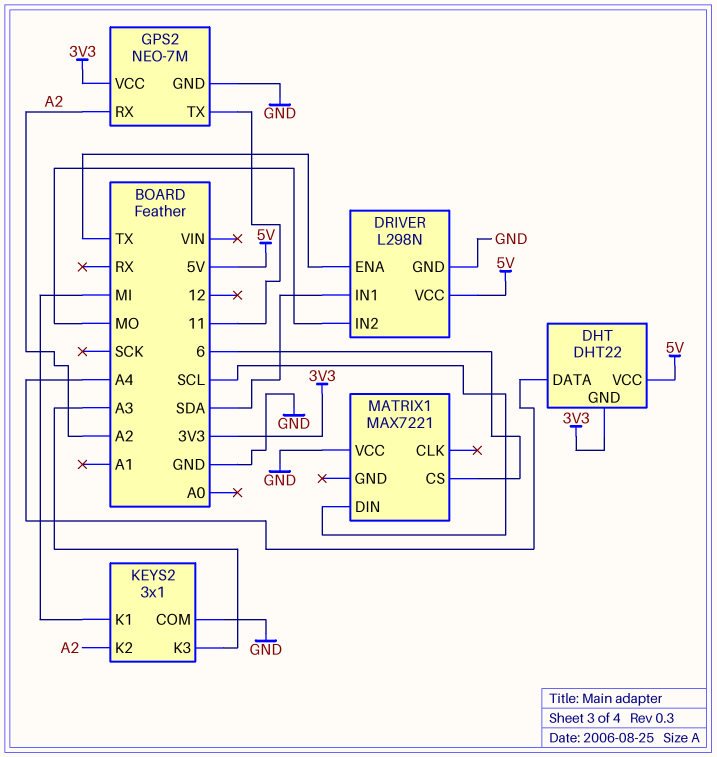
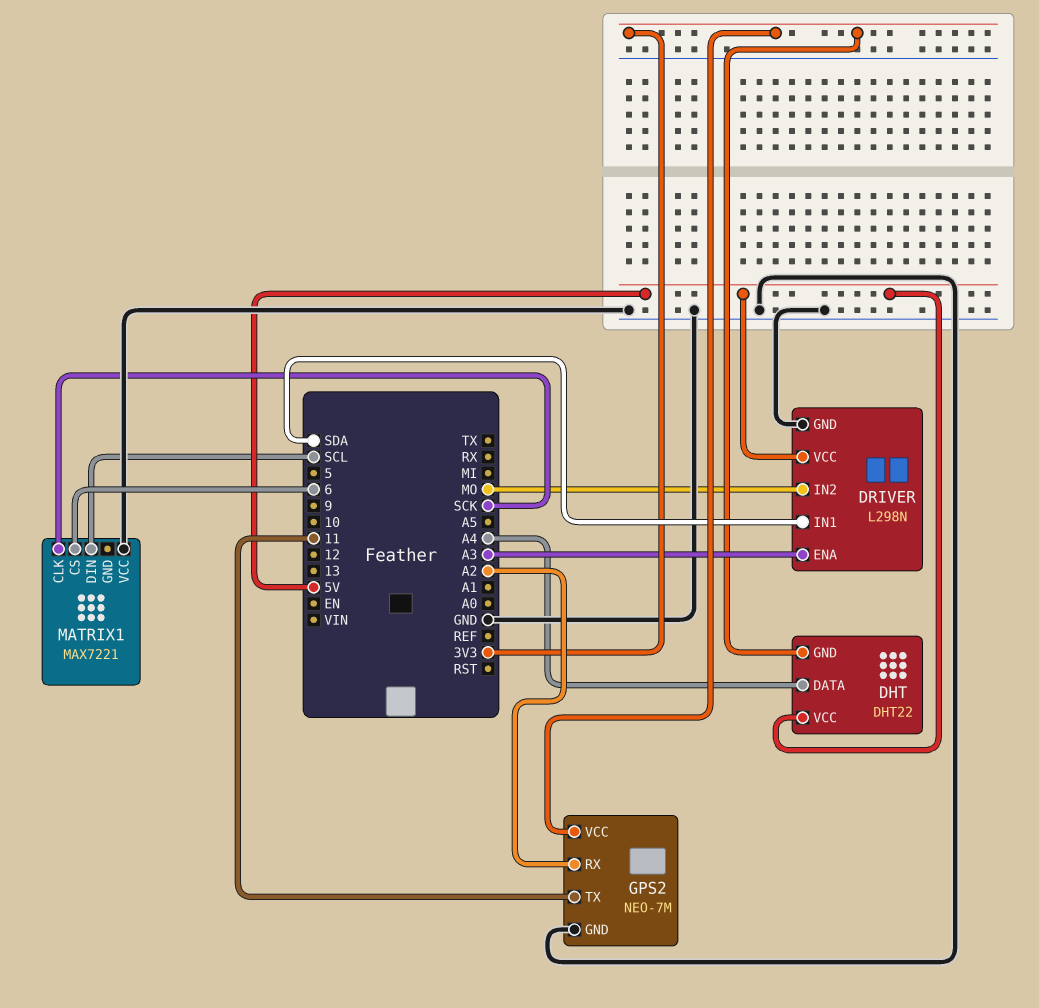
DRIVER pin ENA: TX -> A3
KEYS2: 3x1 -> none
KEYS2 pin COM: GND -> none
KEYS2 pin K1: MI -> none
KEYS2 pin K2: A2 -> none
KEYS2 pin K3: A3 -> none
MATRIX1 pin CLK: none -> SCK

